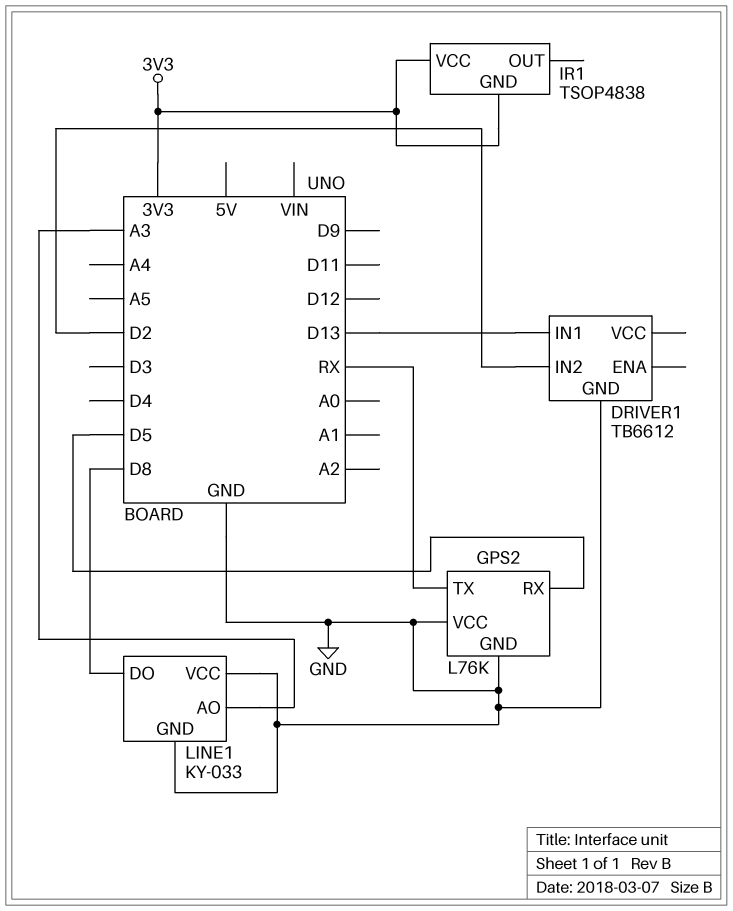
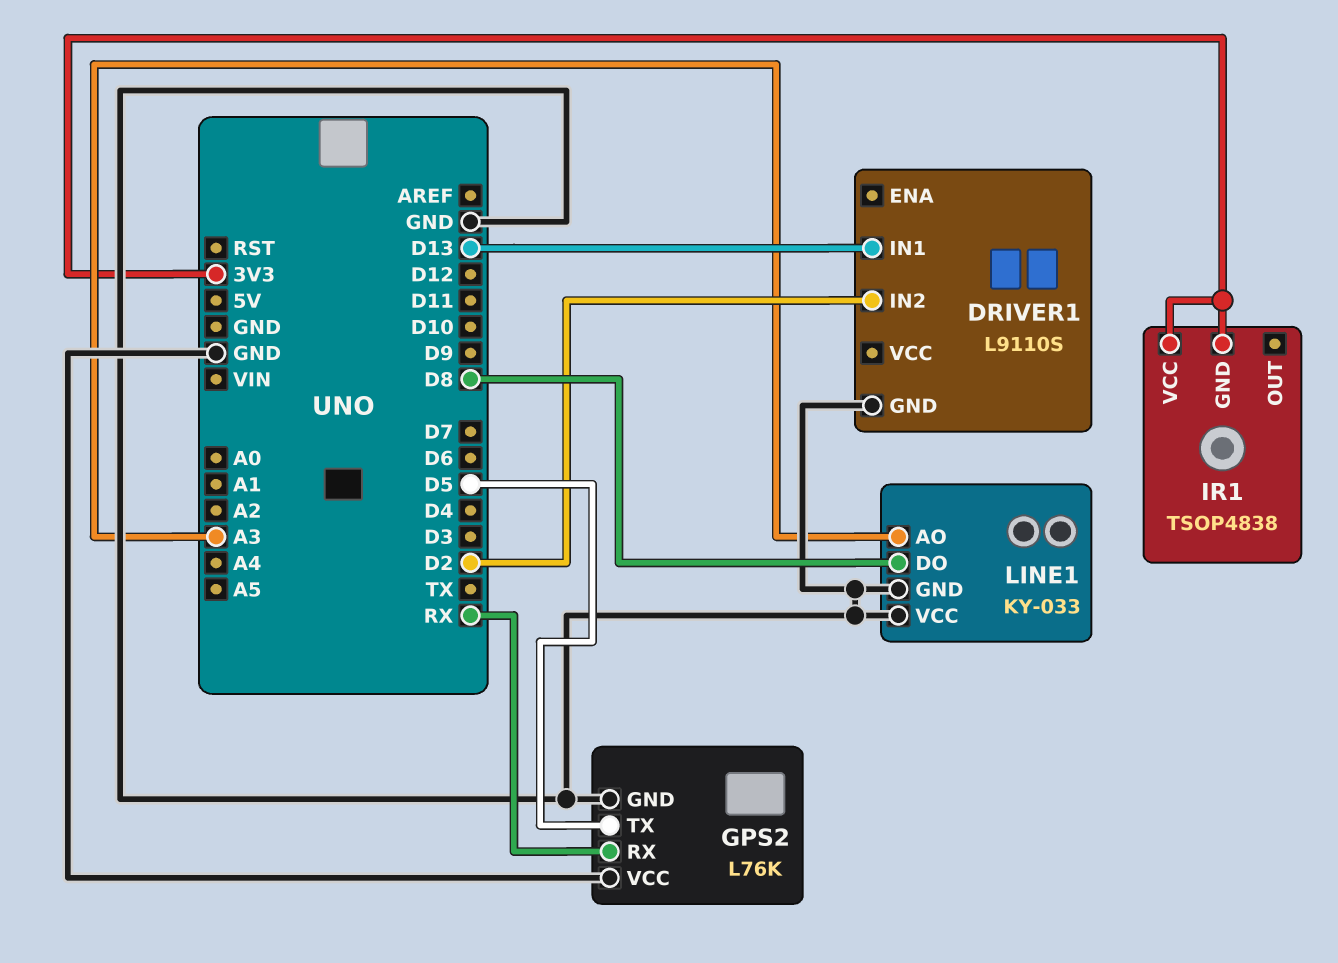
DRIVER1: TB6612 -> L9110S
GPS2 pin RX: D5 -> RX
GPS2 pin TX: RX -> D5

